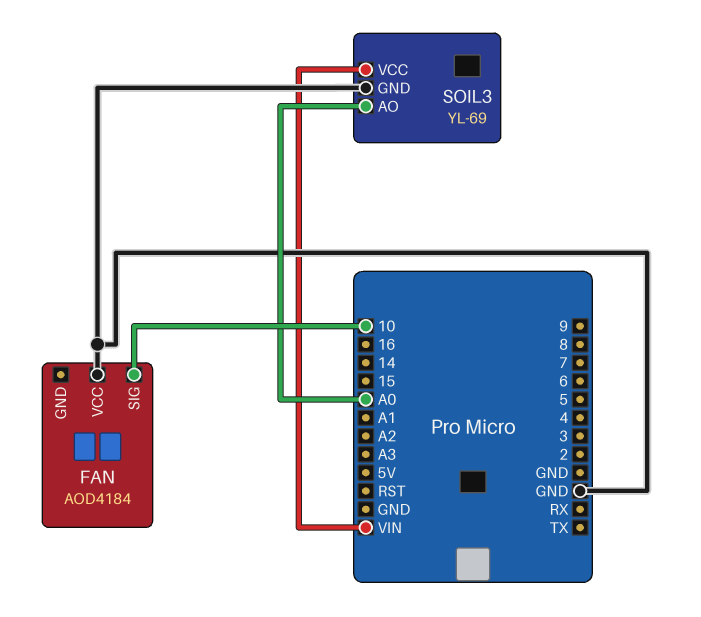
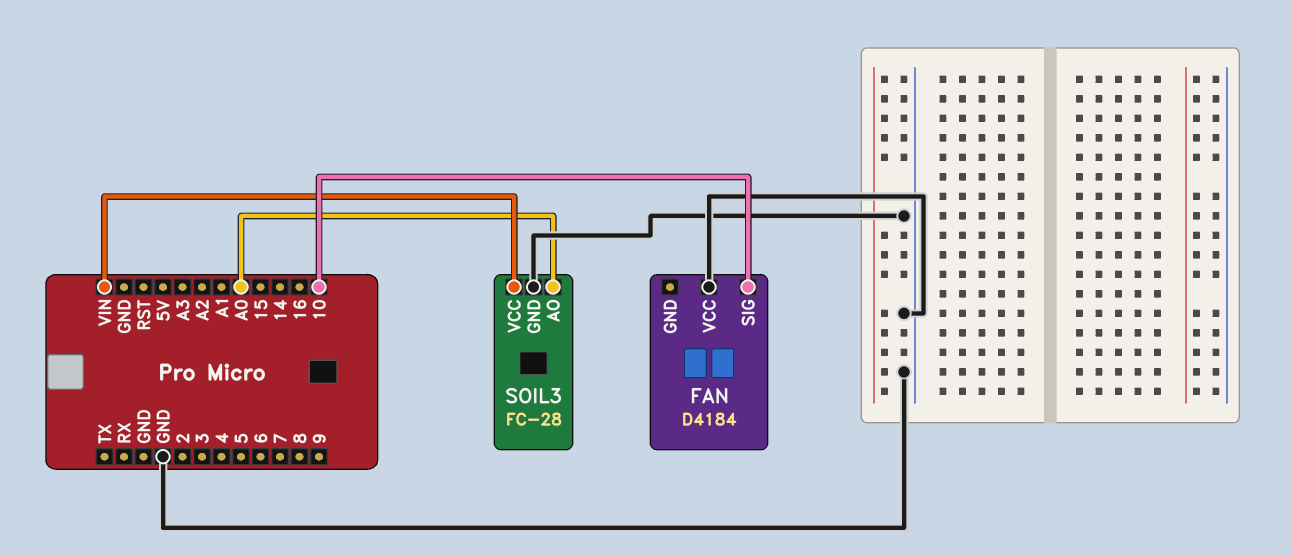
FAN: AOD4184 -> D4184
SOIL3: YL-69 -> FC-28

